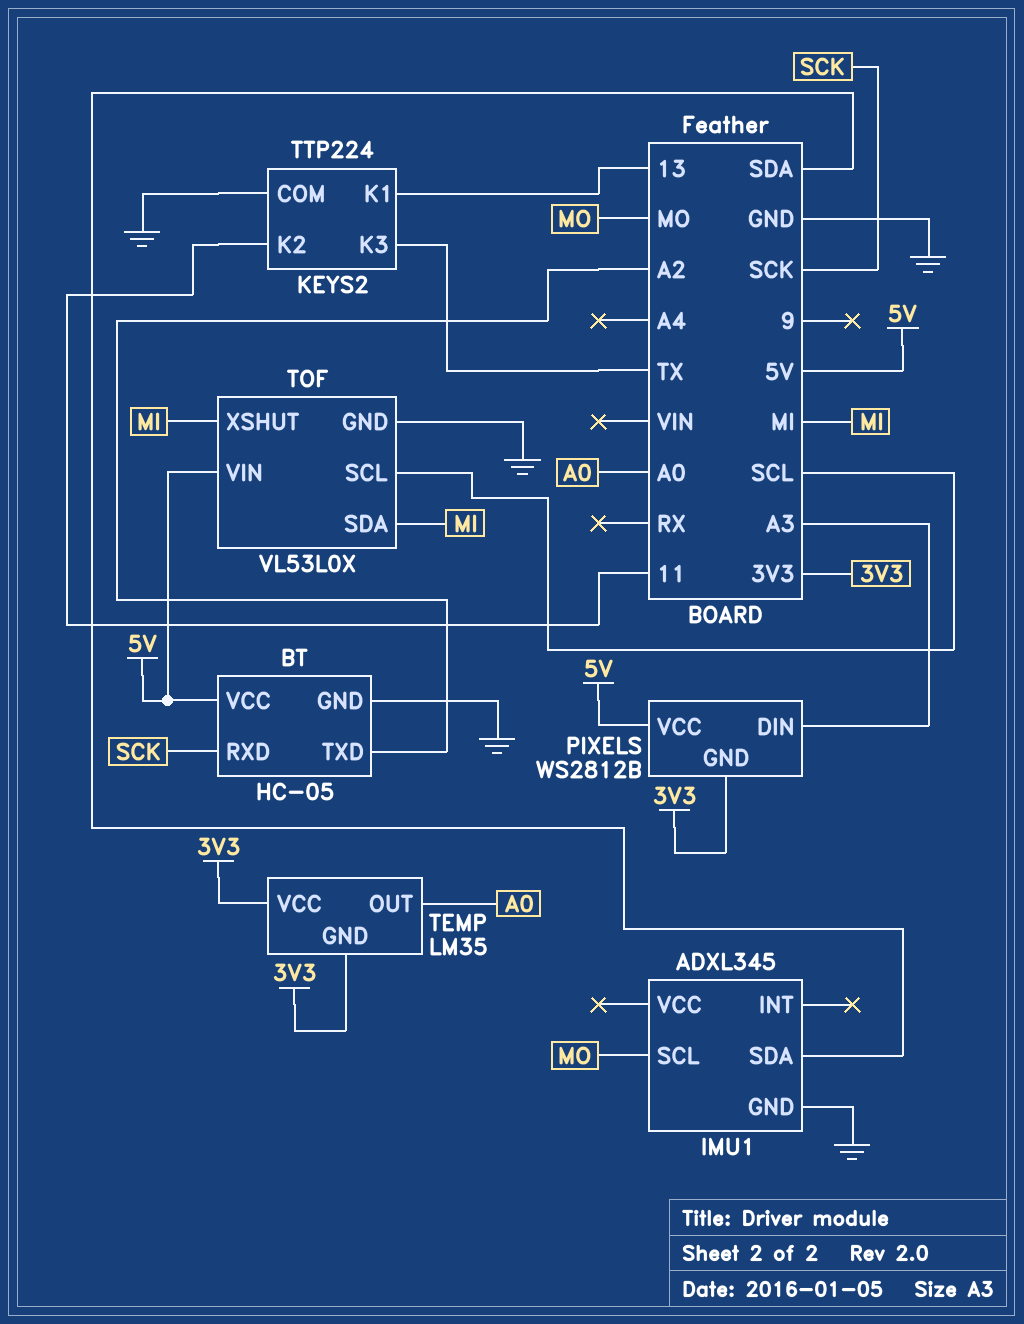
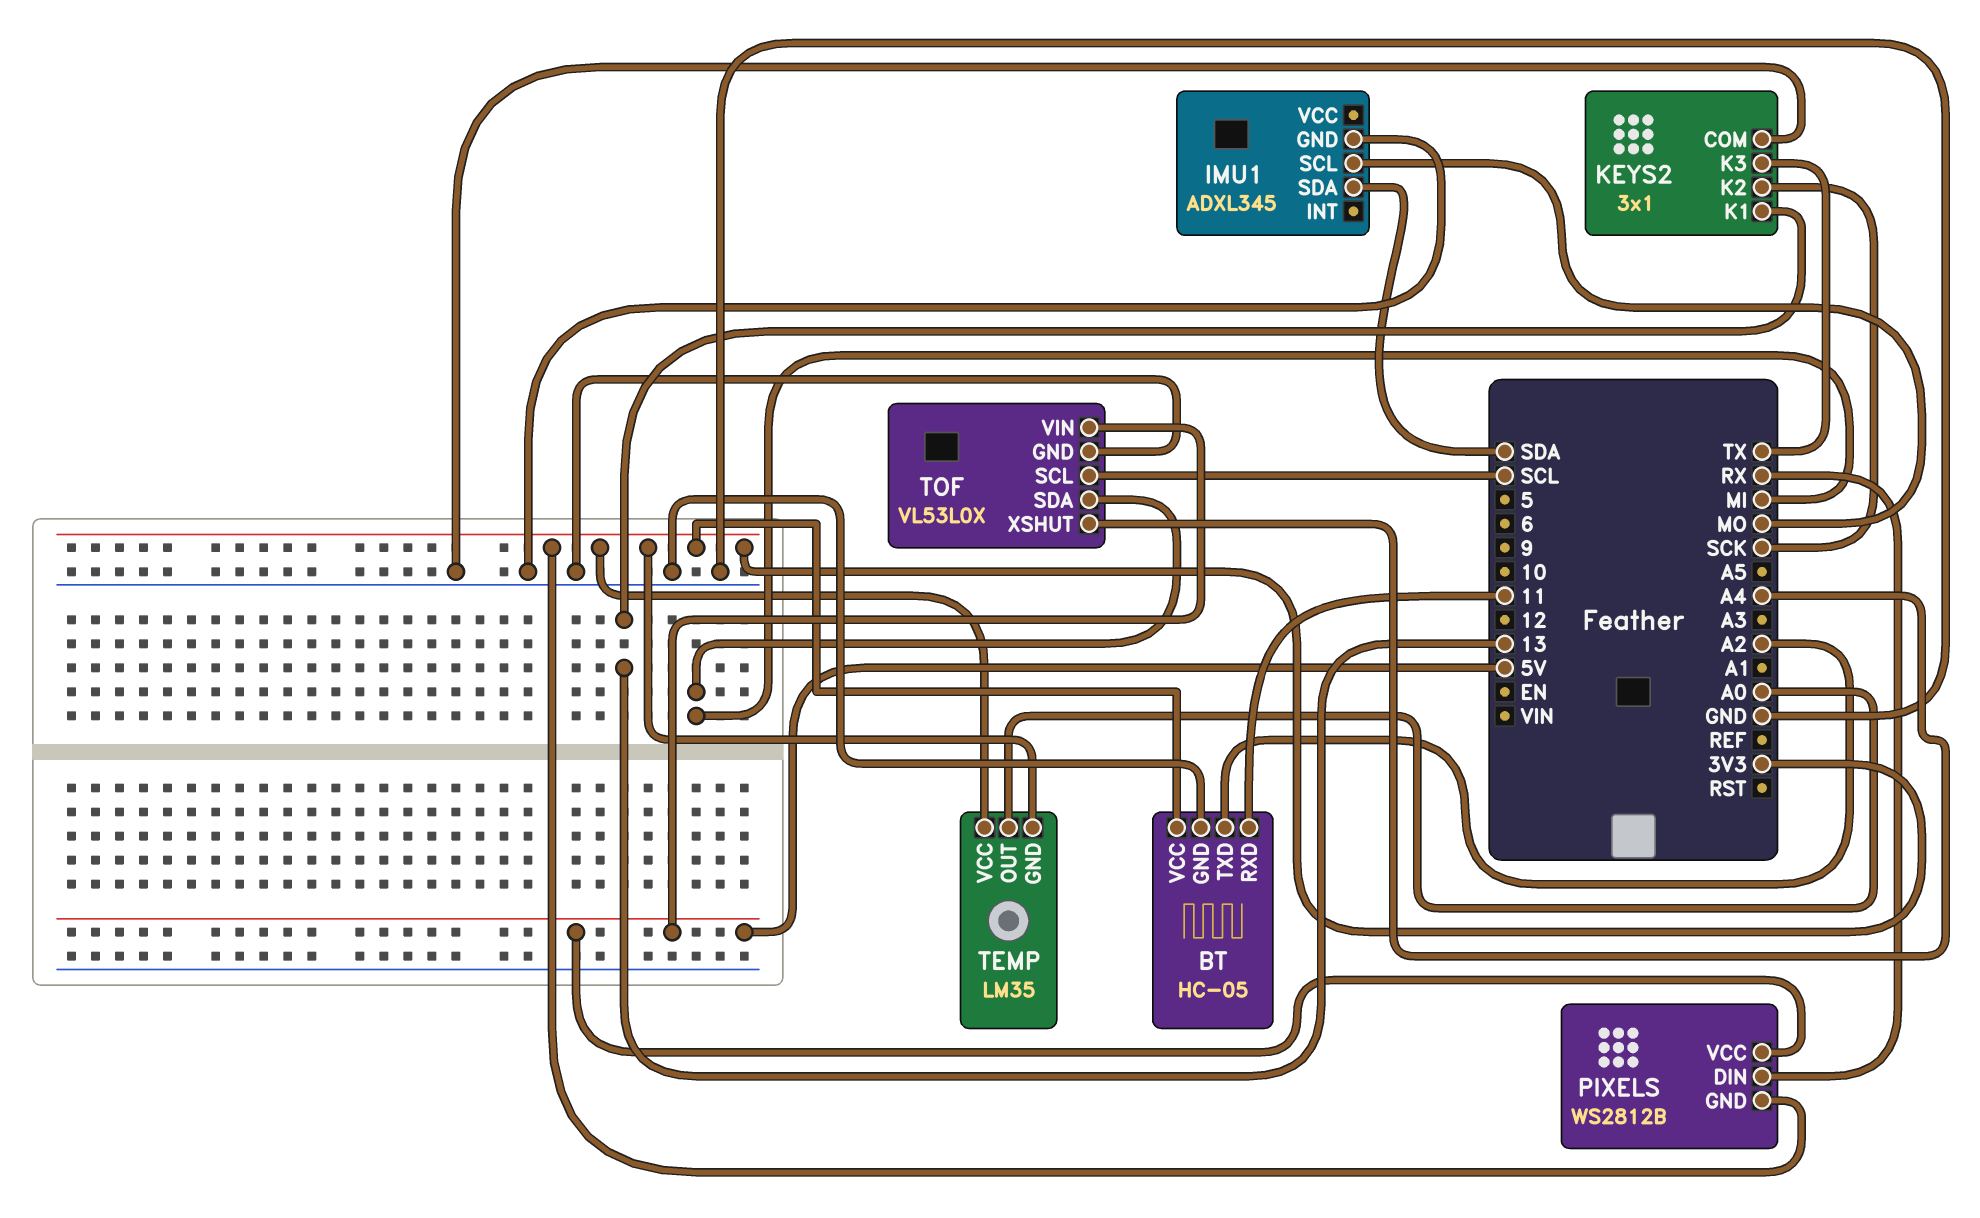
BT pin RXD: SCK -> 11
BT pin VCC: 5V -> 3V3
KEYS2: TTP224 -> 3x1
KEYS2 pin K2: 11 -> SCK
PIXELS pin DIN: A3 -> RX
TOF pin XSHUT: MI -> A4

